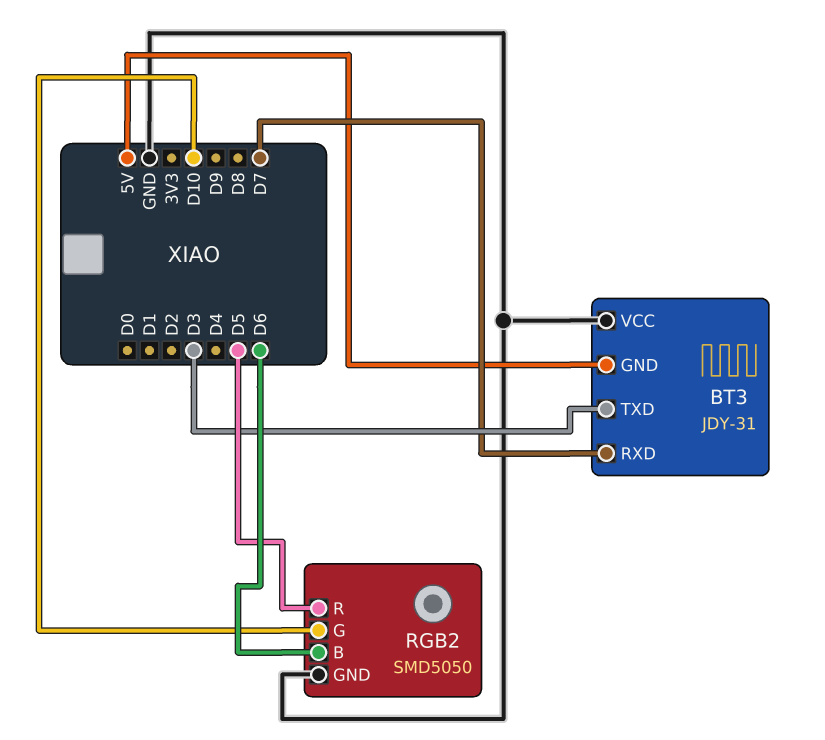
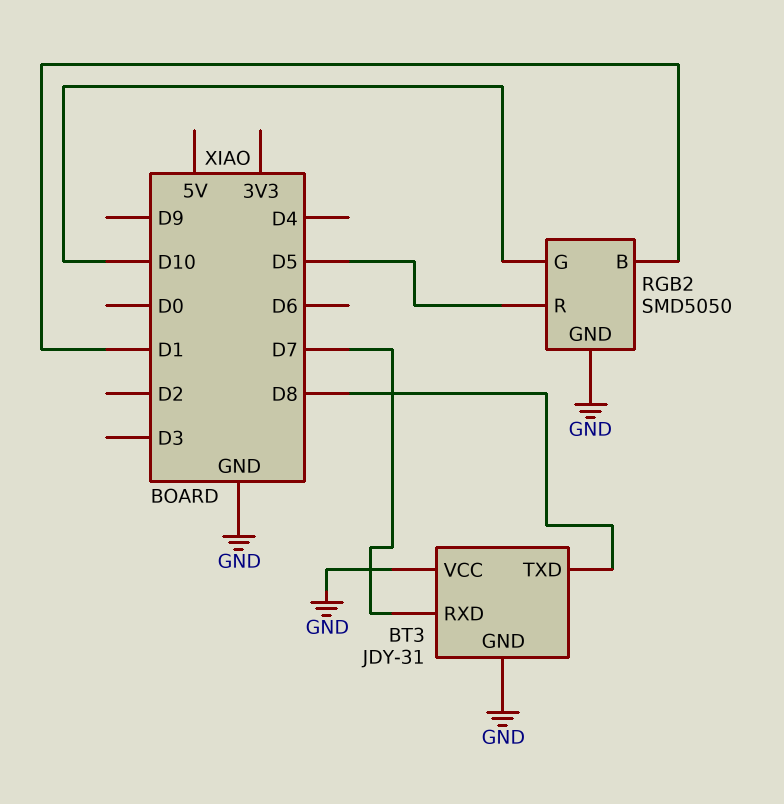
BT3 pin GND: 5V -> GND
BT3 pin TXD: D3 -> D8
RGB2 pin B: D6 -> D1

